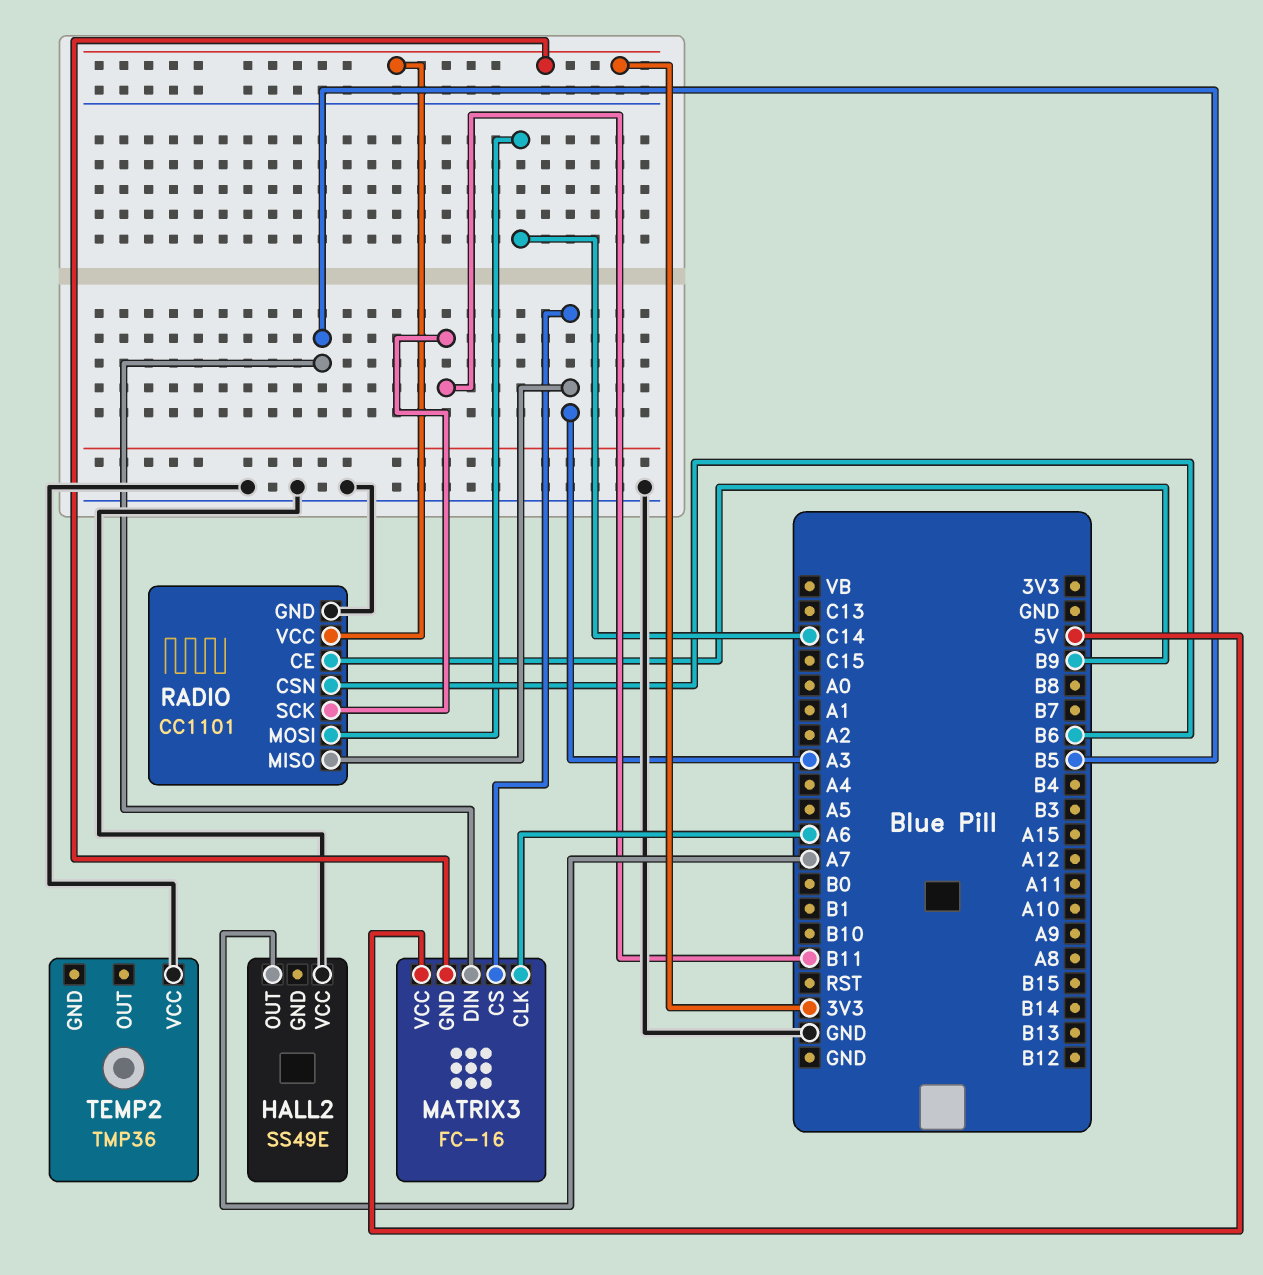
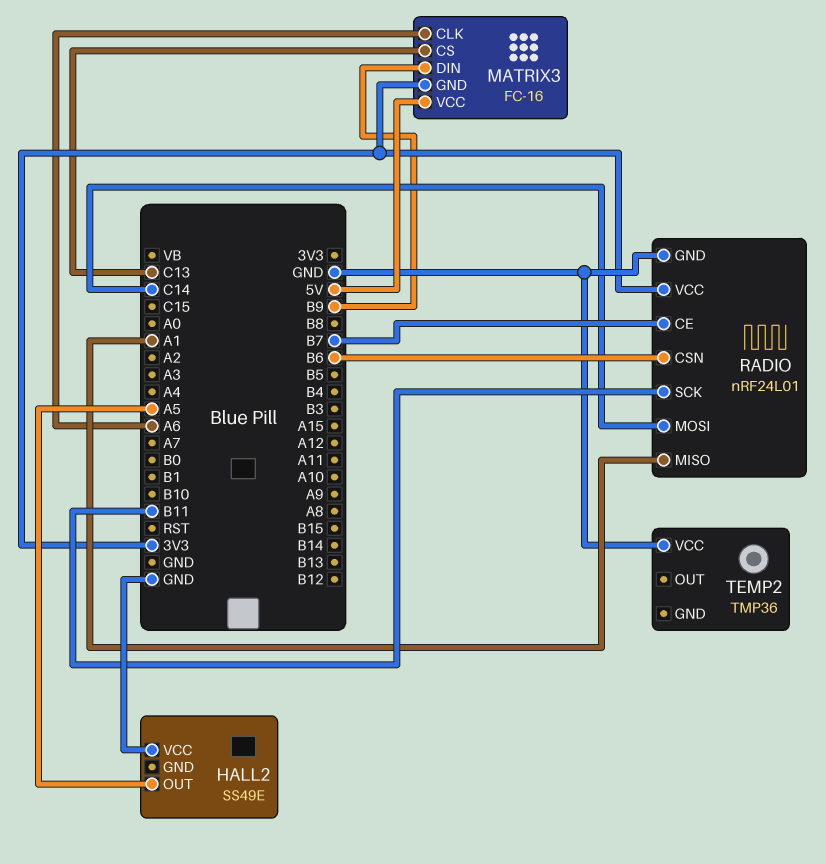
HALL2 pin OUT: A7 -> A5
MATRIX3 pin CS: A3 -> C13
MATRIX3 pin DIN: B5 -> B9
RADIO: CC1101 -> nRF24L01
RADIO pin CE: B9 -> B7
RADIO pin MISO: A3 -> A1

